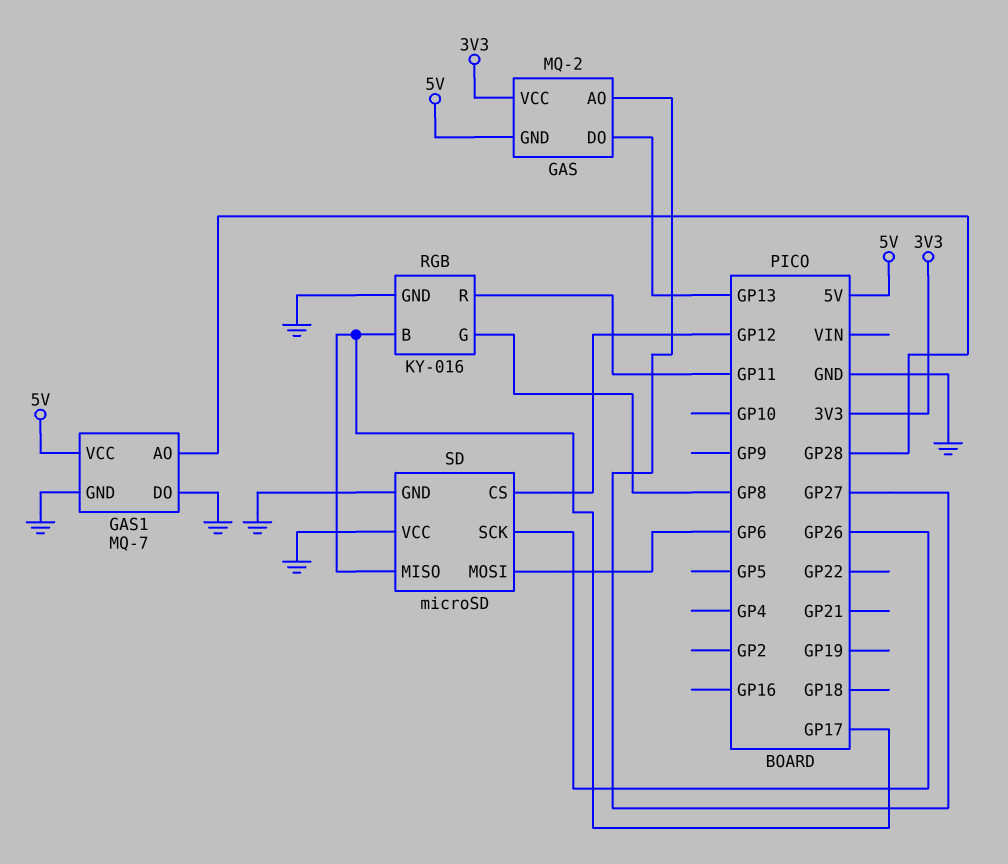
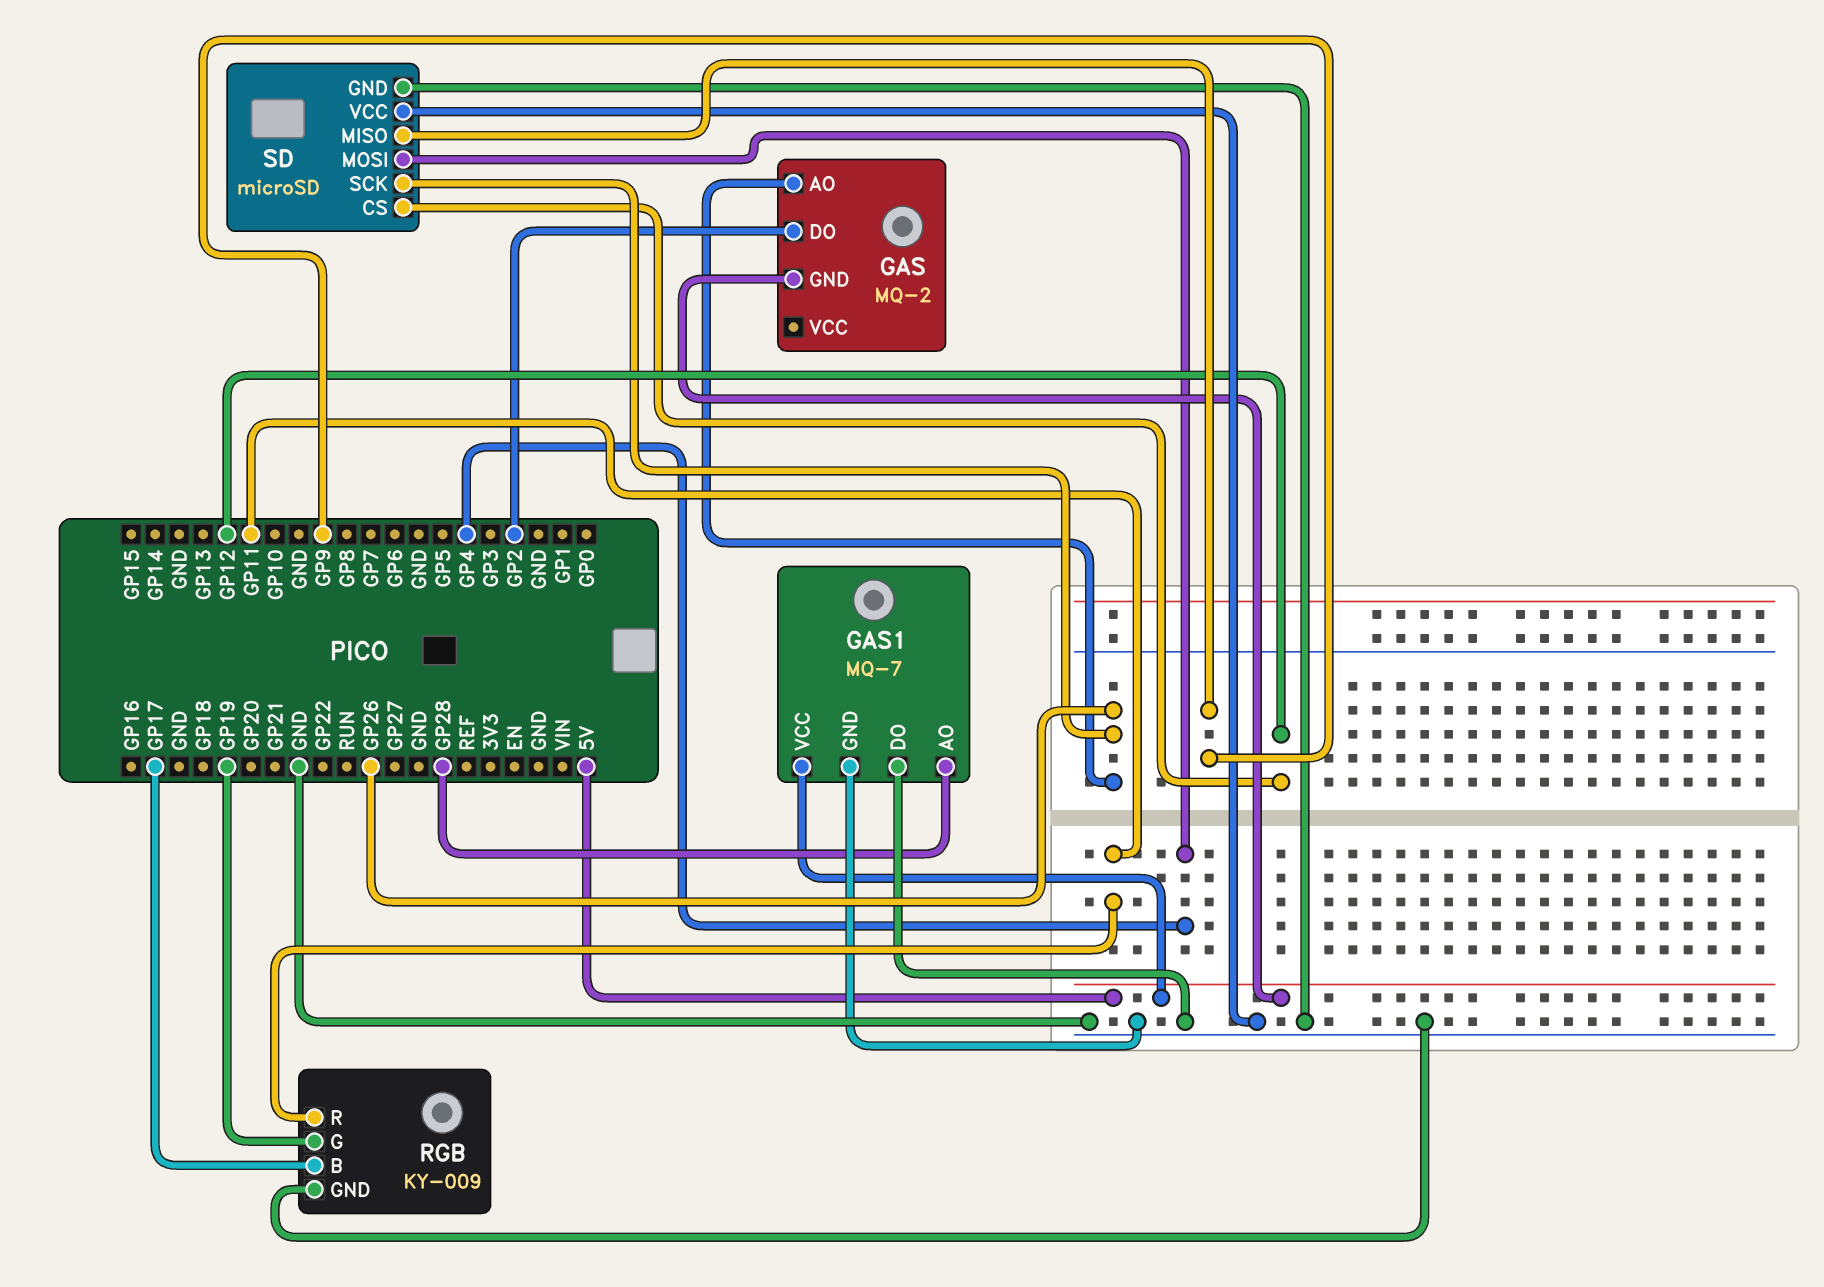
GAS pin AO: GP27 -> GP26
GAS pin DO: GP13 -> GP2
GAS pin VCC: 3V3 -> none
RGB: KY-016 -> KY-009
RGB pin G: GP8 -> GP19
SD pin MISO: GP17 -> GP9
SD pin MOSI: GP6 -> GP4

